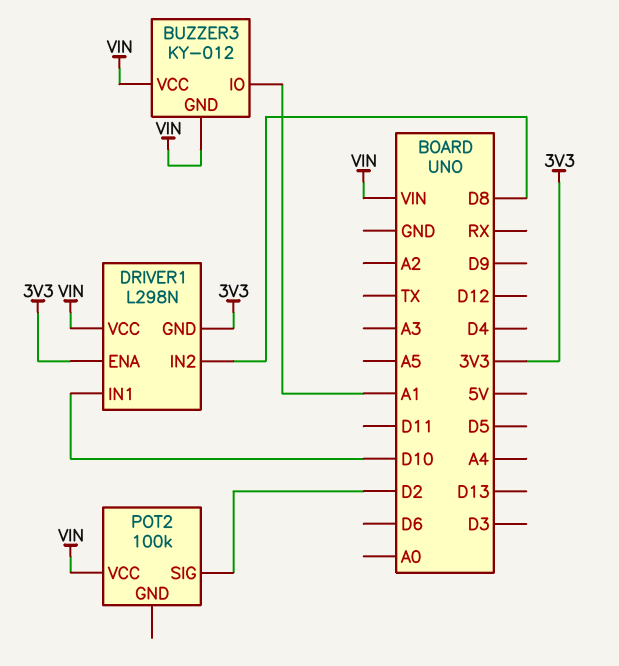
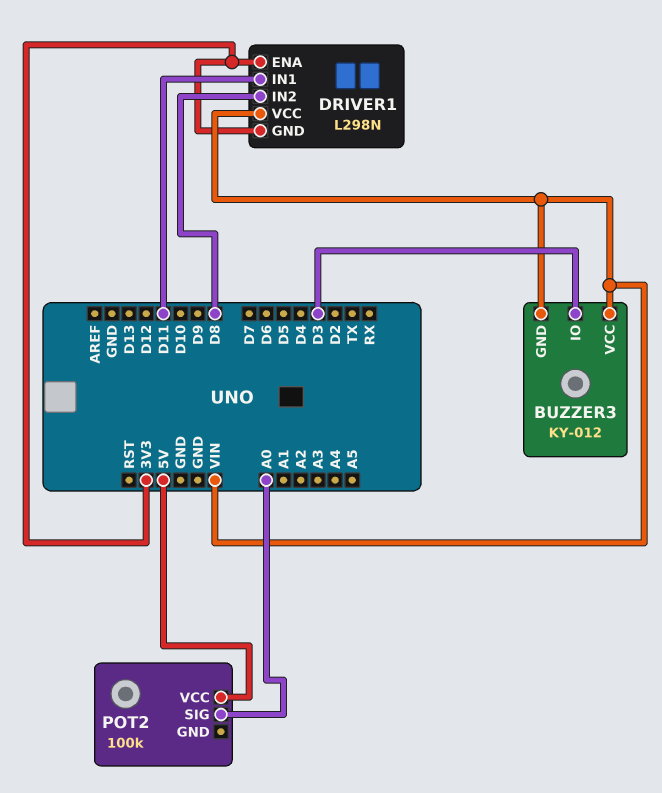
BUZZER3 pin IO: A1 -> D3
DRIVER1 pin IN1: D10 -> D11
POT2 pin SIG: D2 -> A0
POT2 pin VCC: VIN -> 5V

